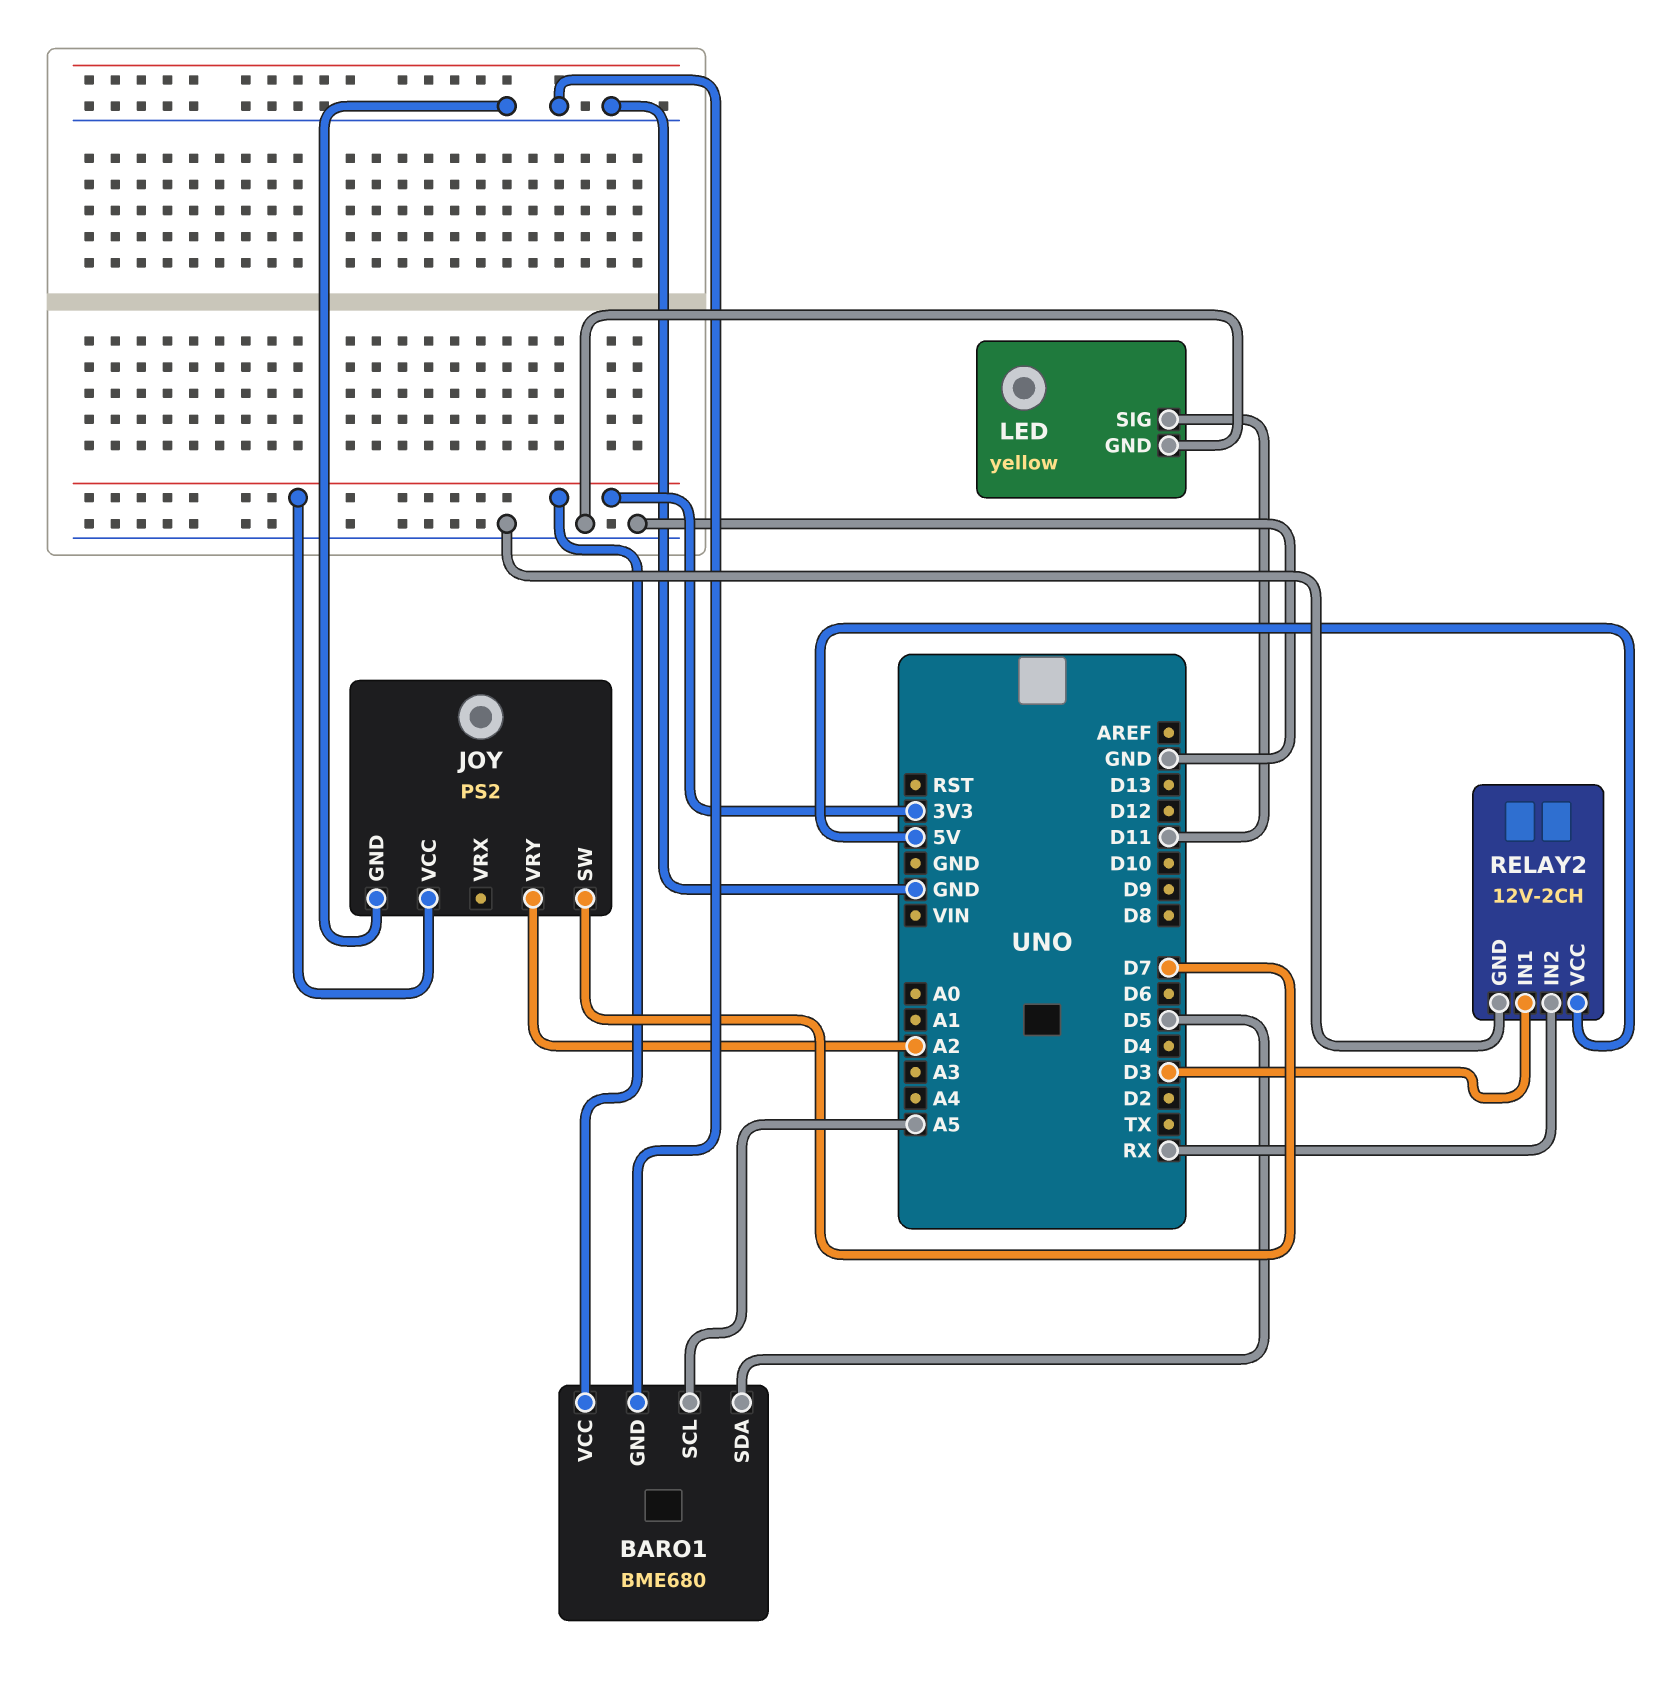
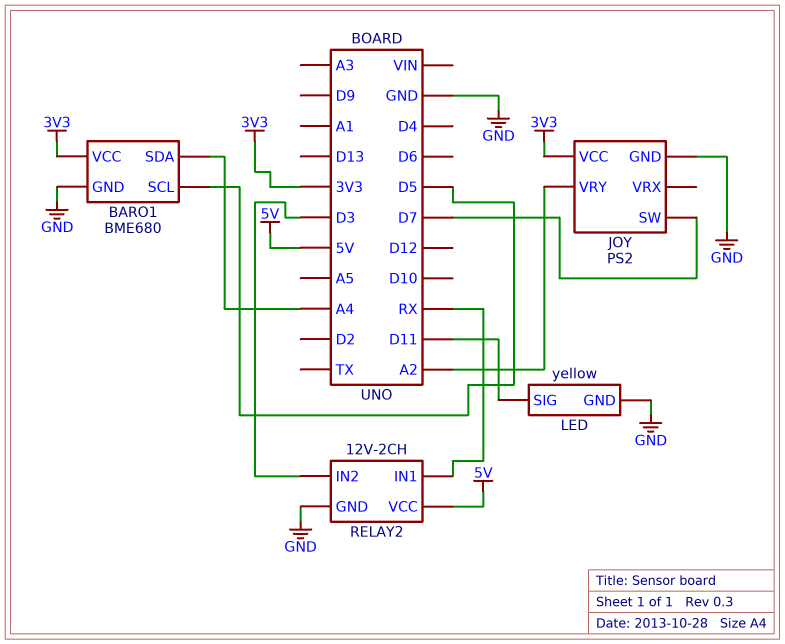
BARO1 pin SCL: A5 -> D5
BARO1 pin SDA: D5 -> A4
RELAY2 pin IN1: D3 -> RX
RELAY2 pin IN2: RX -> D3

